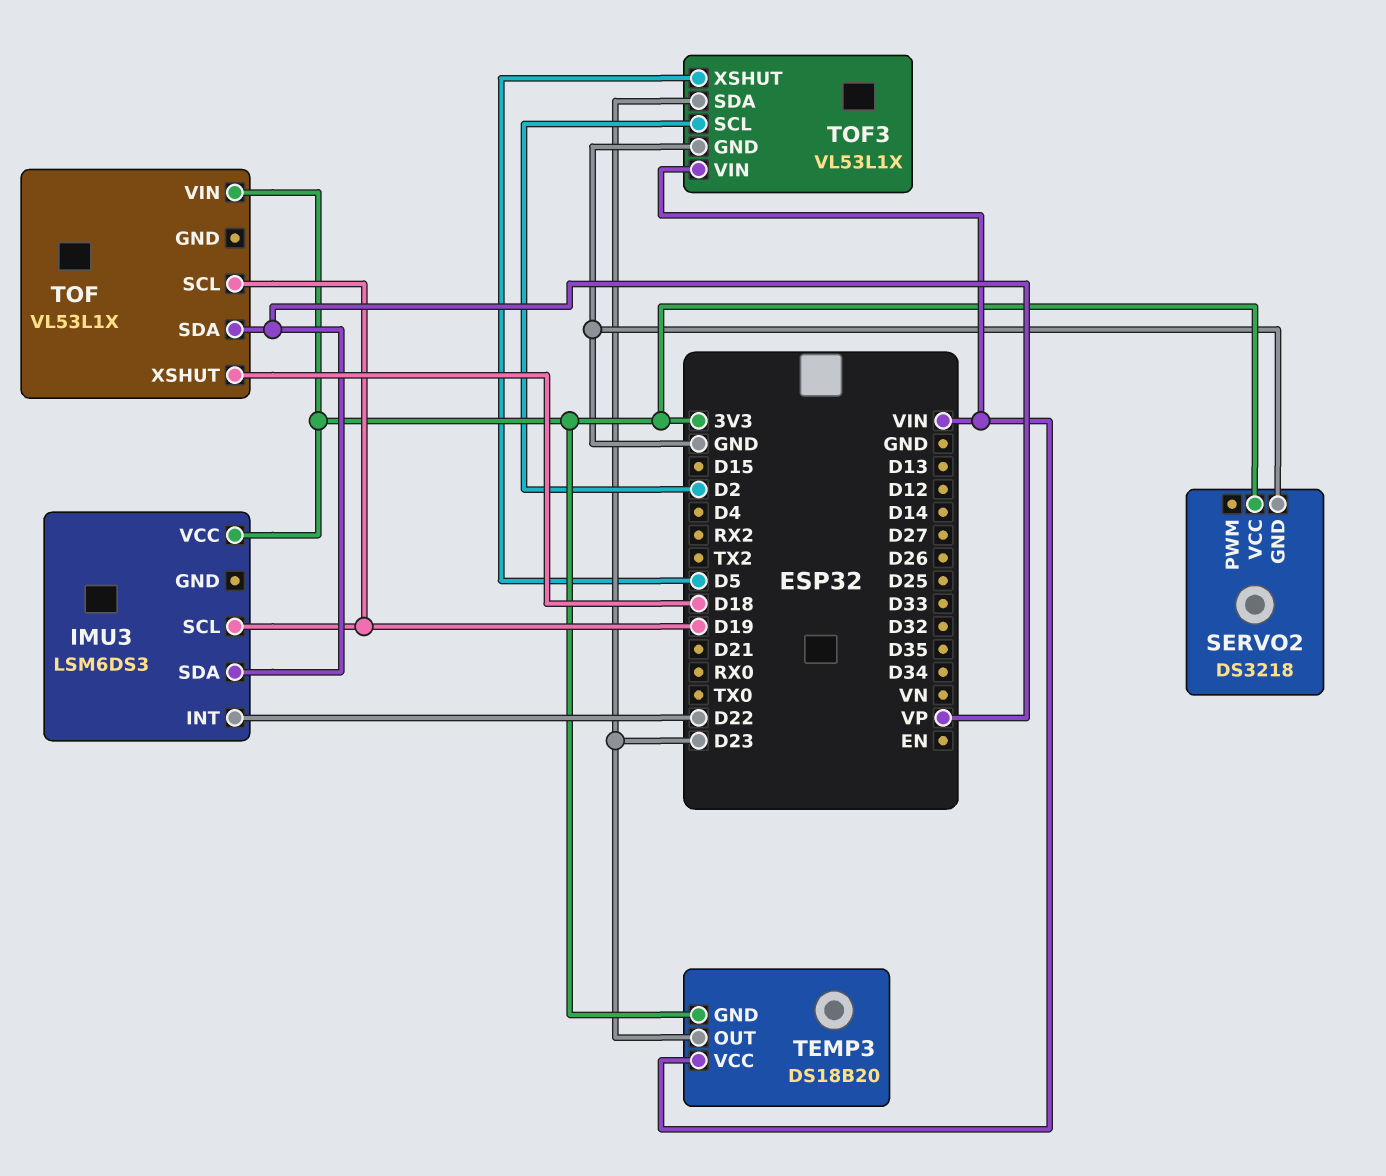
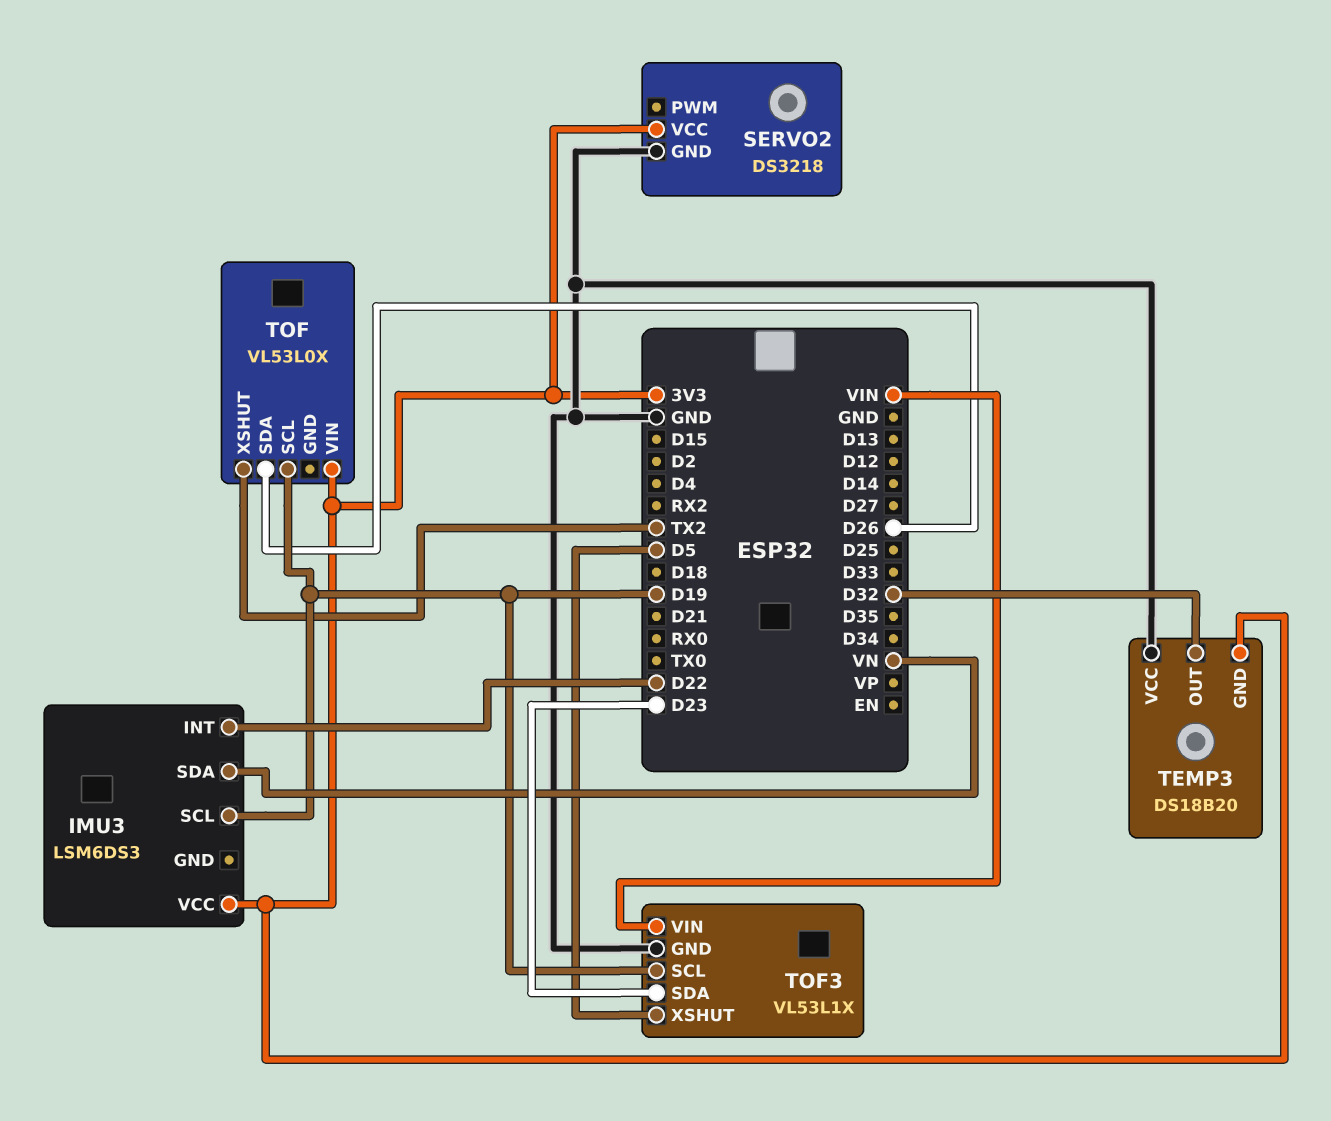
IMU3 pin SDA: VP -> VN
TEMP3 pin OUT: D23 -> D32
TEMP3 pin VCC: VIN -> GND
TOF: VL53L1X -> VL53L0X
TOF pin SDA: VP -> D26
TOF pin XSHUT: D18 -> TX2
TOF3 pin SCL: D2 -> D19

